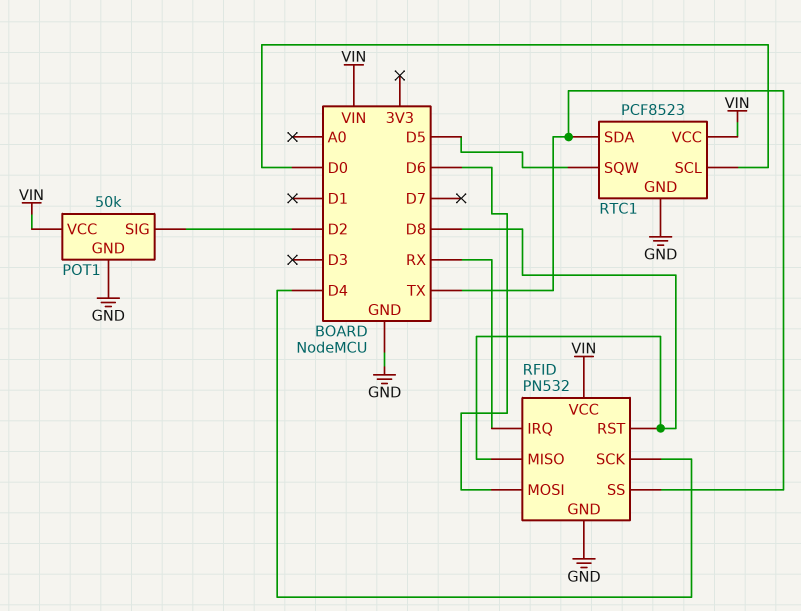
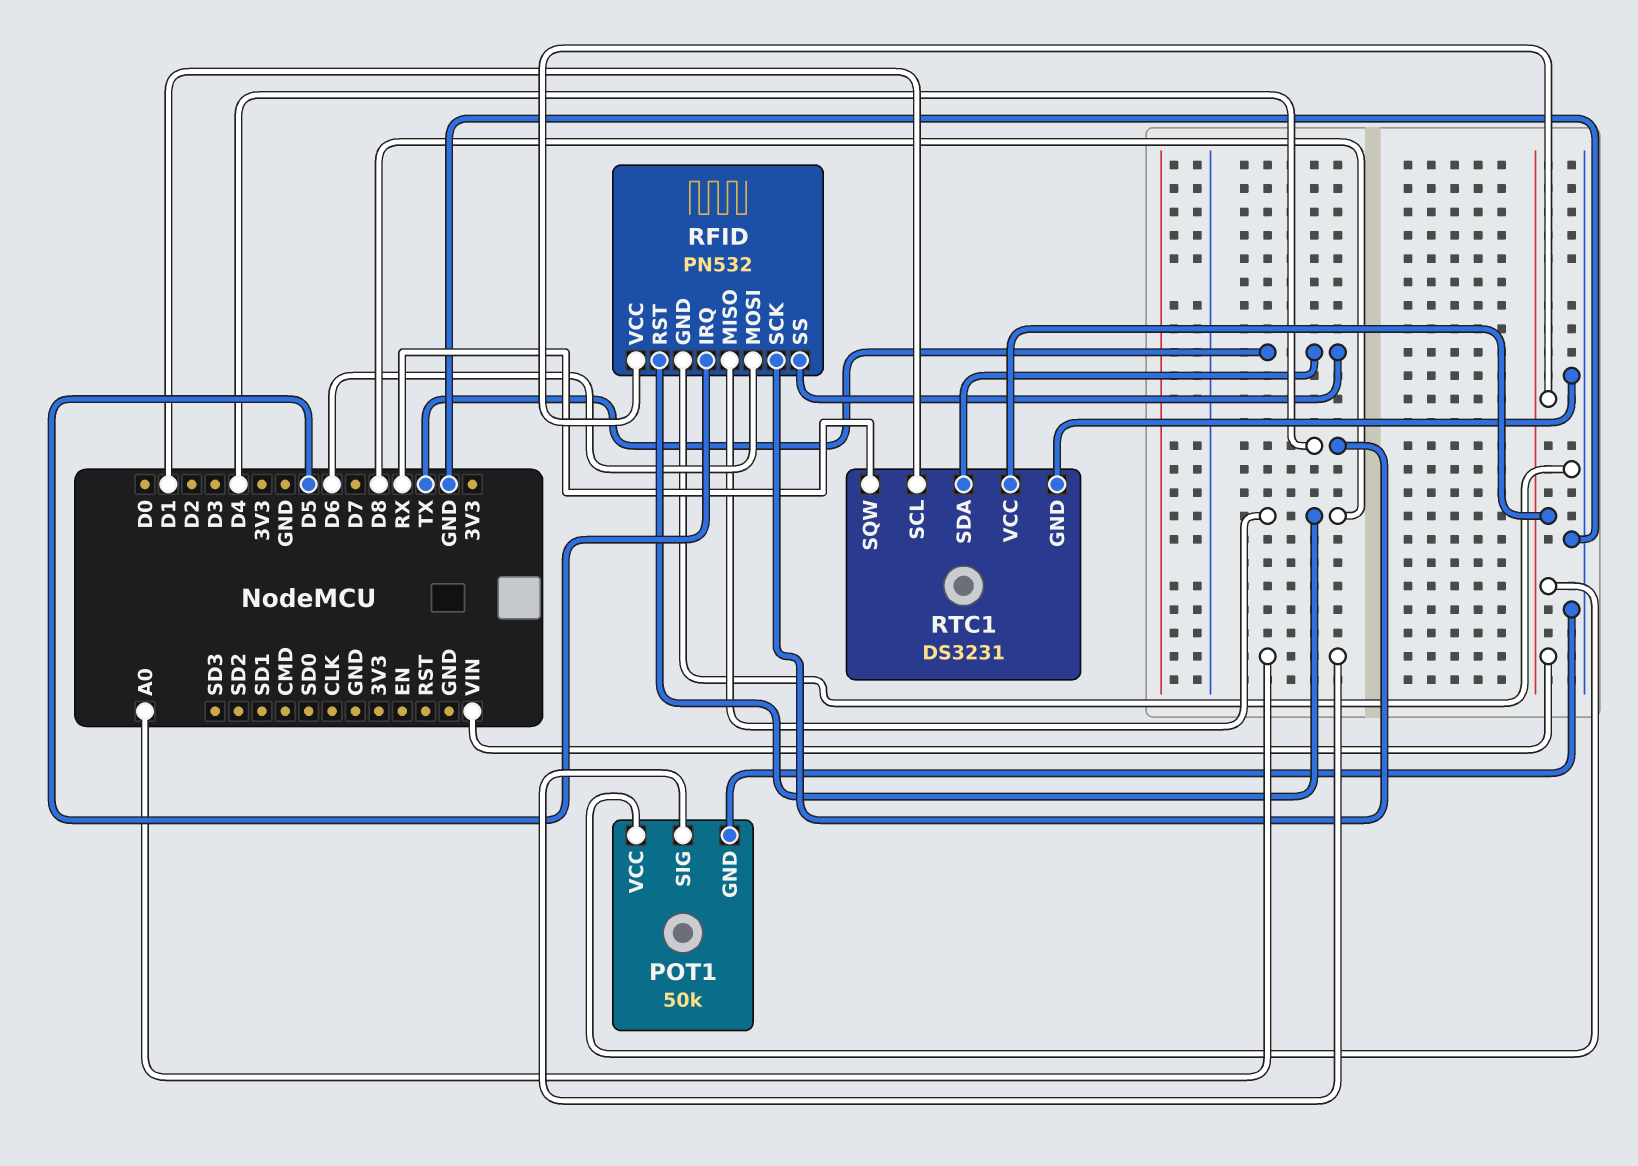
POT1 pin SIG: D2 -> A0
RFID pin IRQ: RX -> D5
RTC1: PCF8523 -> DS3231
RTC1 pin SCL: D0 -> D1
RTC1 pin SQW: D5 -> RX

